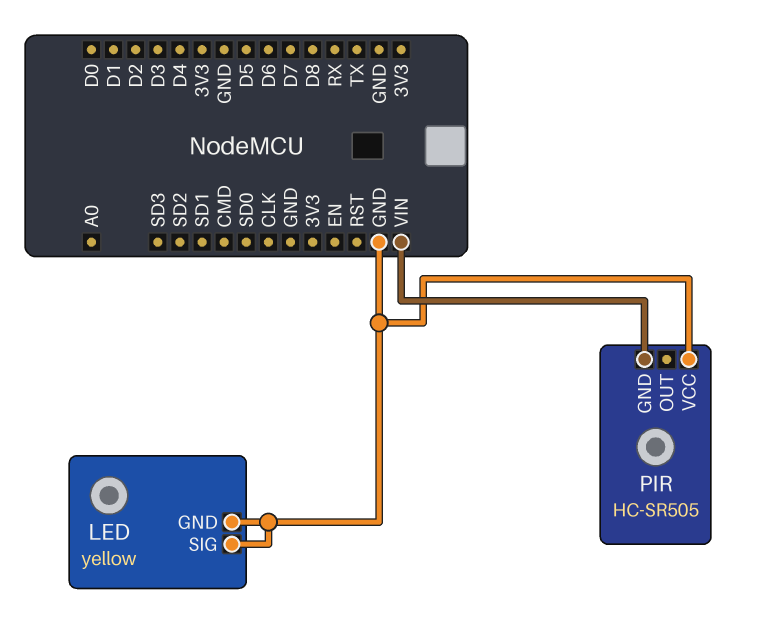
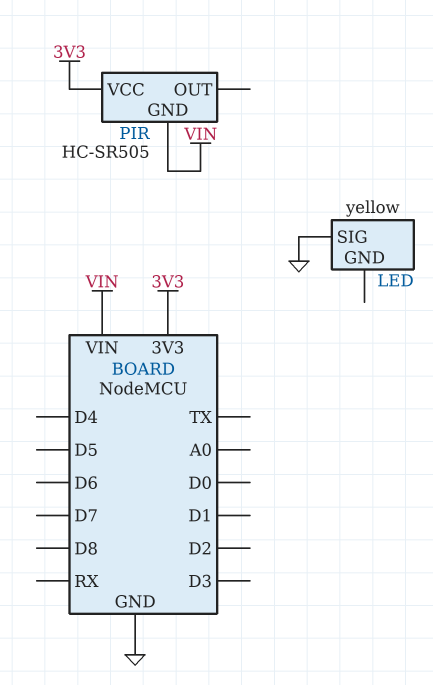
LED pin GND: GND -> none
PIR pin VCC: GND -> 3V3

